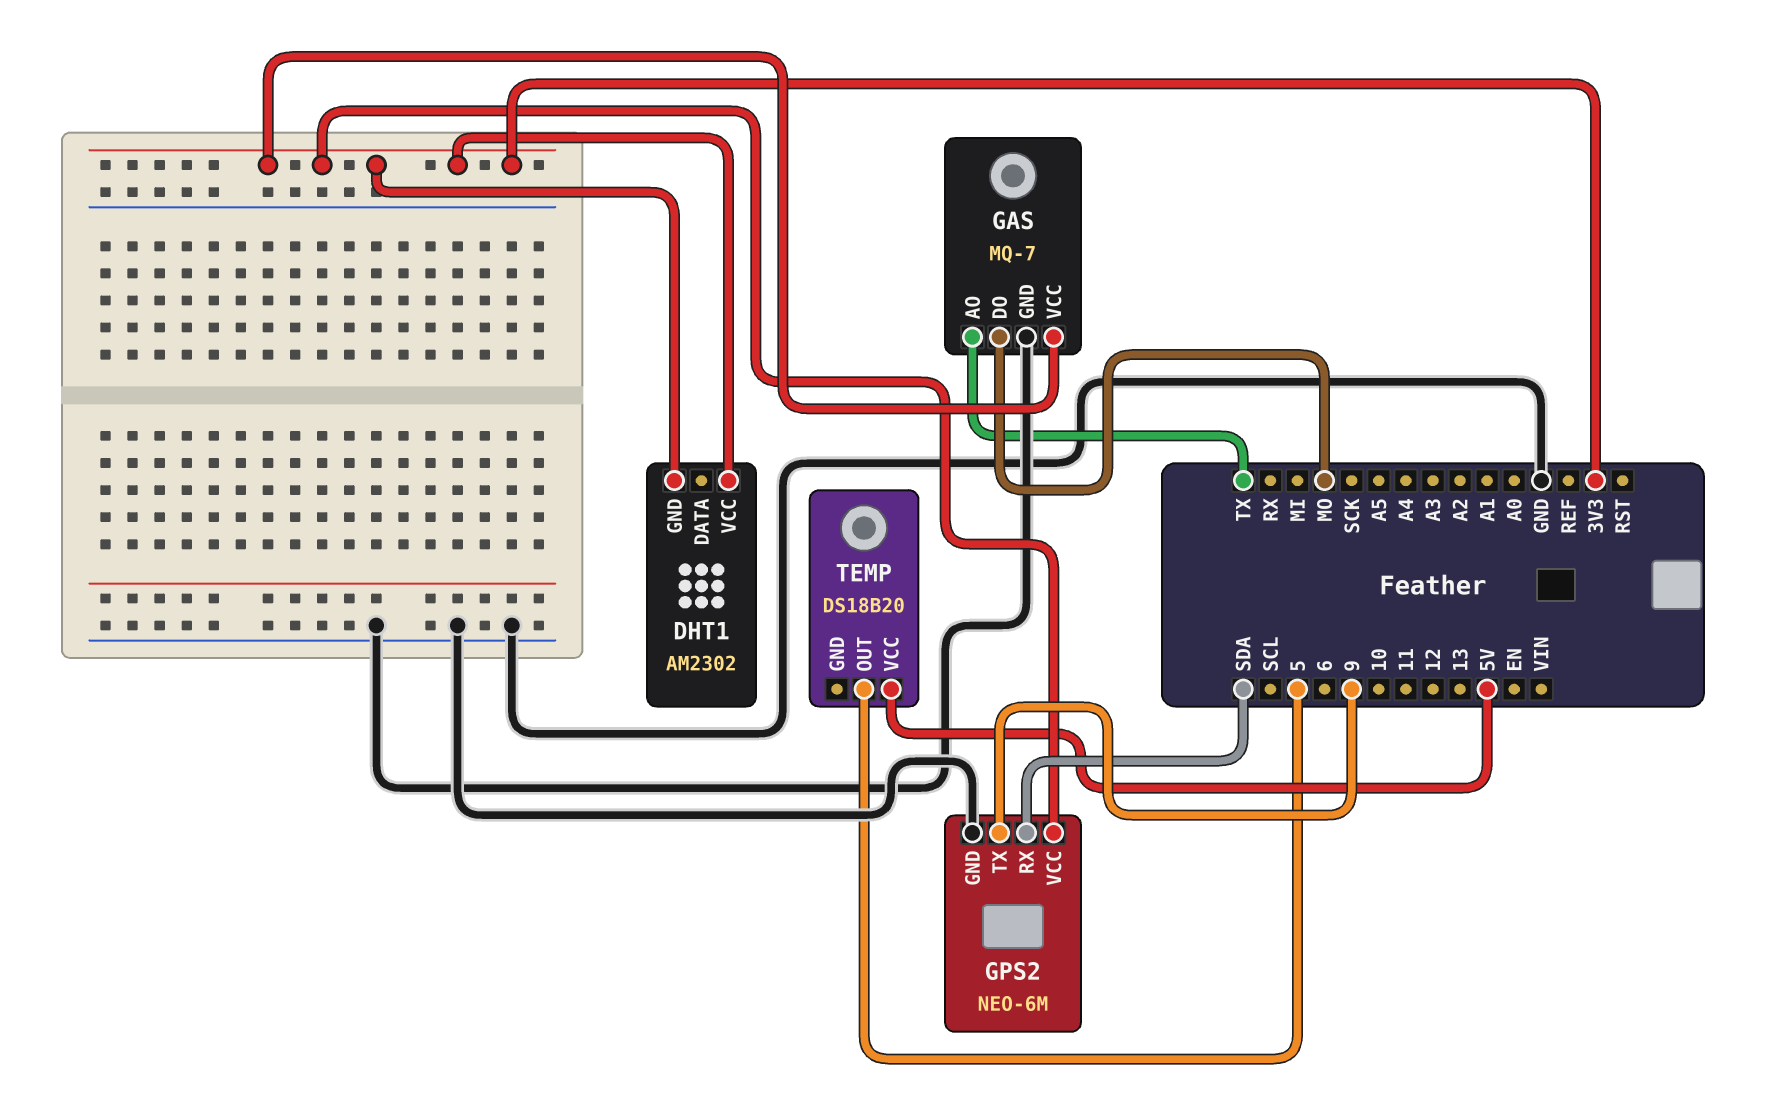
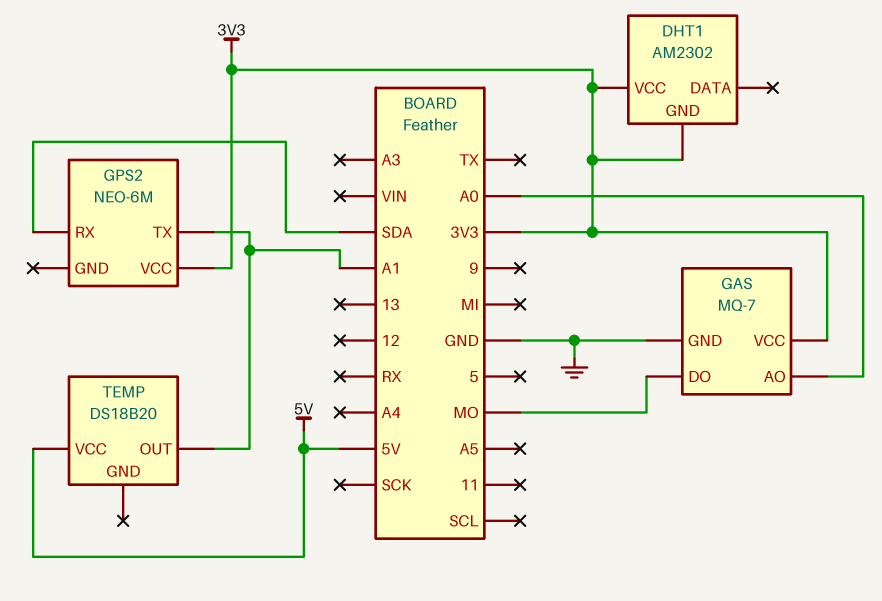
GAS pin AO: TX -> A0
GPS2 pin GND: GND -> none
GPS2 pin TX: 9 -> A1
TEMP pin OUT: 5 -> A1

